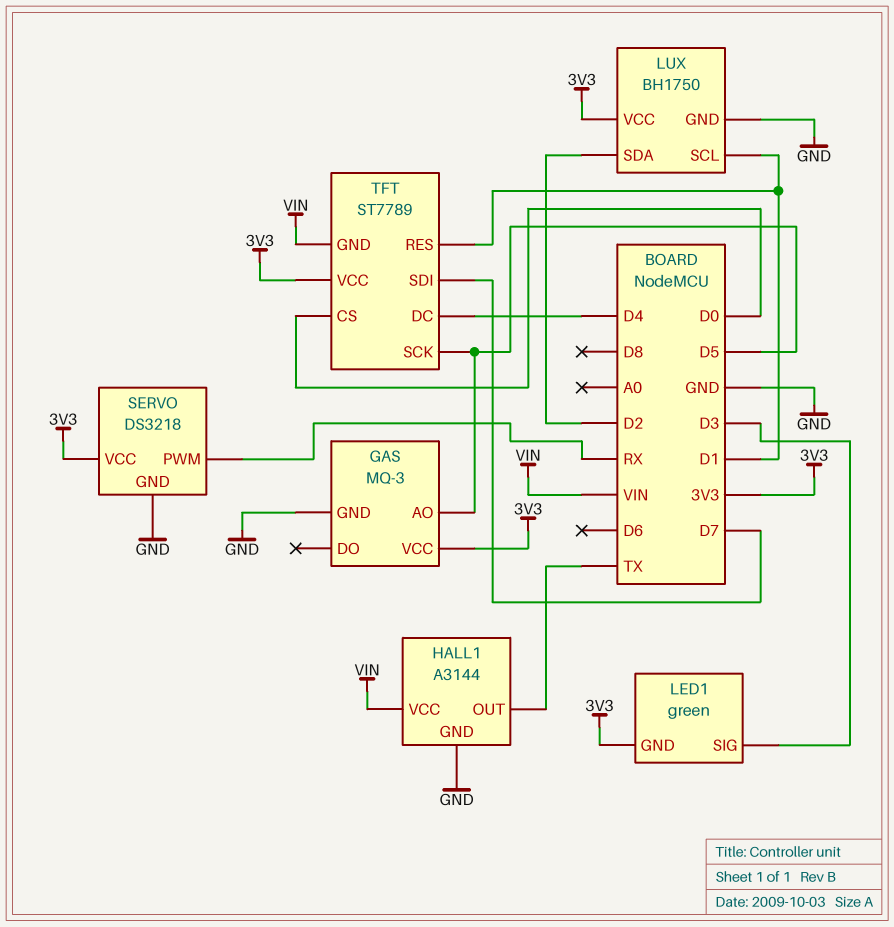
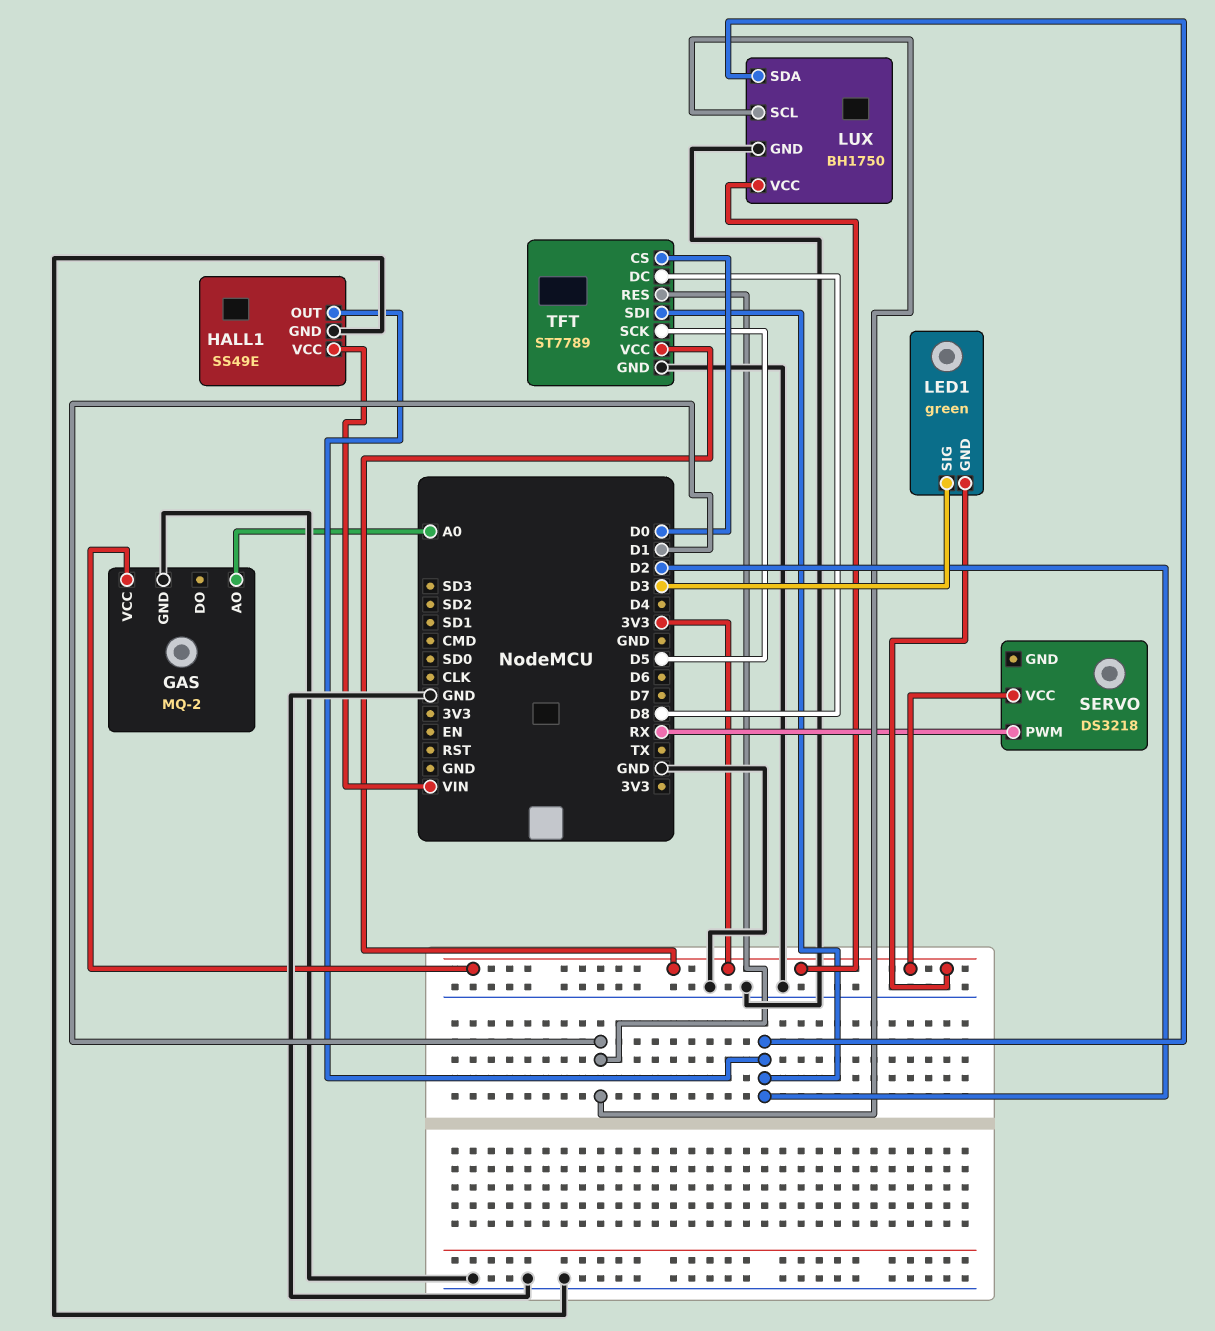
GAS: MQ-3 -> MQ-2
GAS pin AO: D5 -> A0
HALL1: A3144 -> SS49E
HALL1 pin OUT: TX -> D2
SERVO pin GND: GND -> none
TFT pin DC: D4 -> D8
TFT pin GND: VIN -> GND
TFT pin SDI: D7 -> D2

